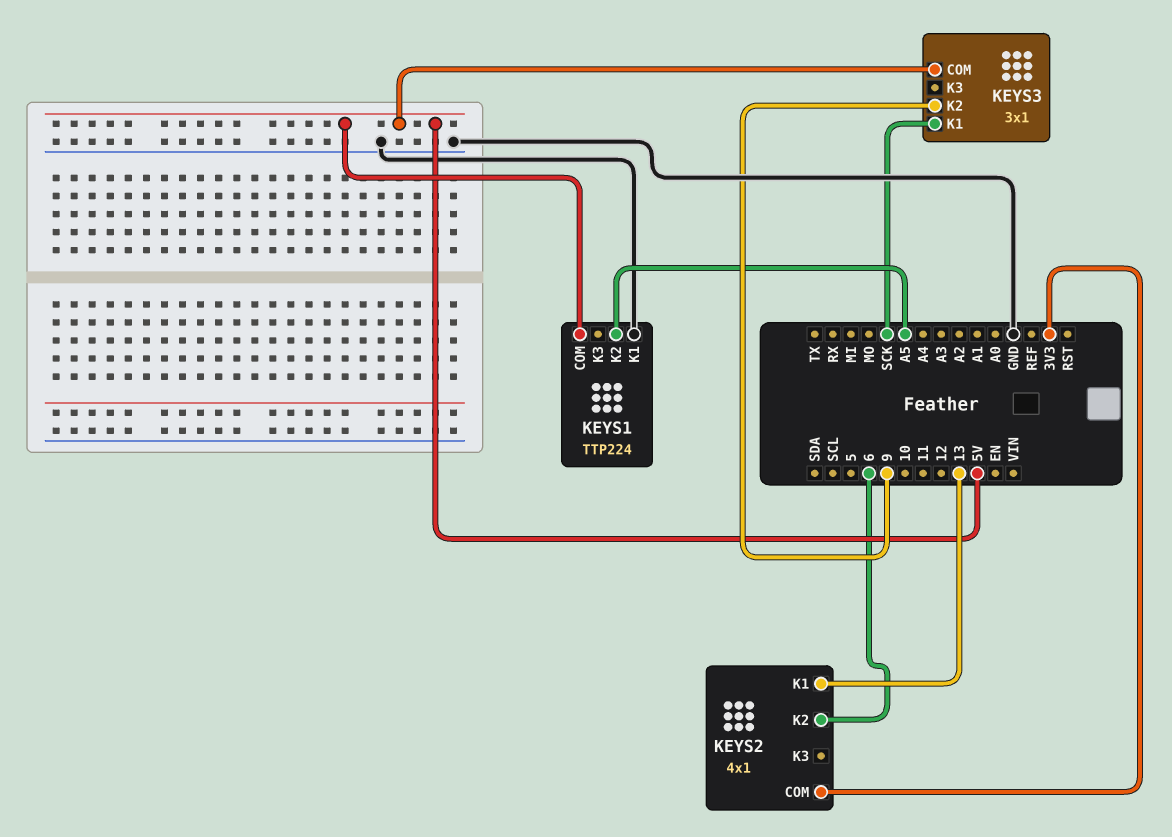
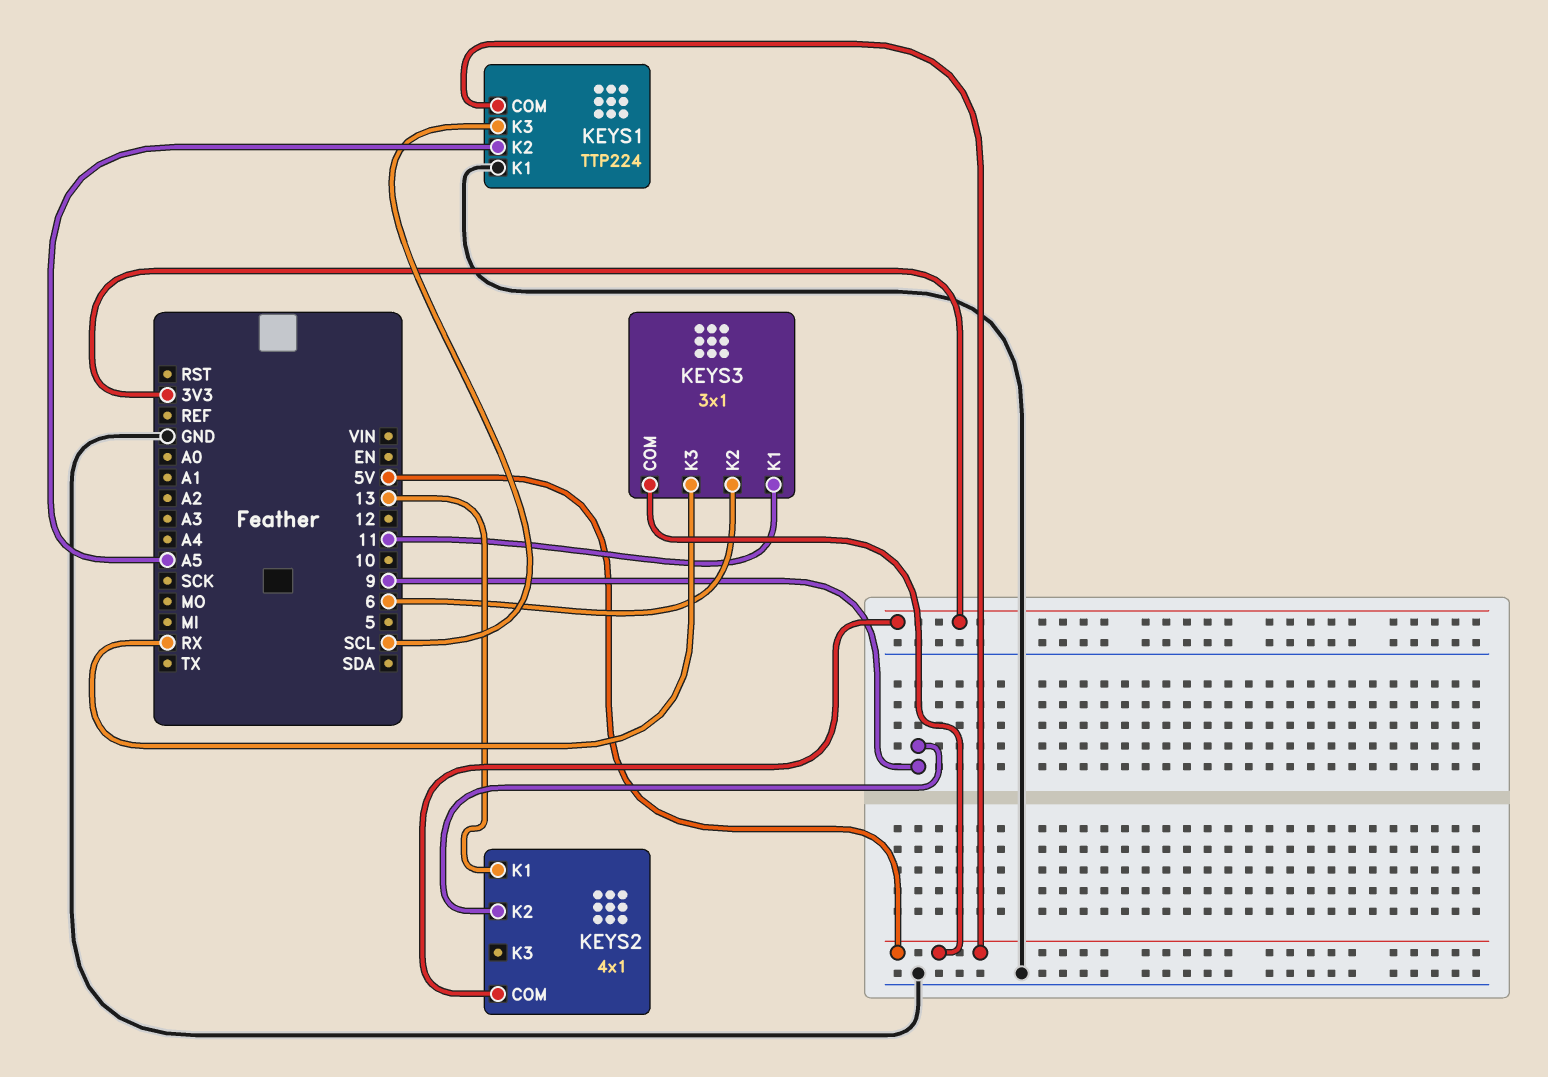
KEYS1 pin K3: none -> SCL
KEYS2 pin K2: 6 -> 9
KEYS3 pin K1: SCK -> 11
KEYS3 pin K2: 9 -> 6
KEYS3 pin K3: none -> RX

